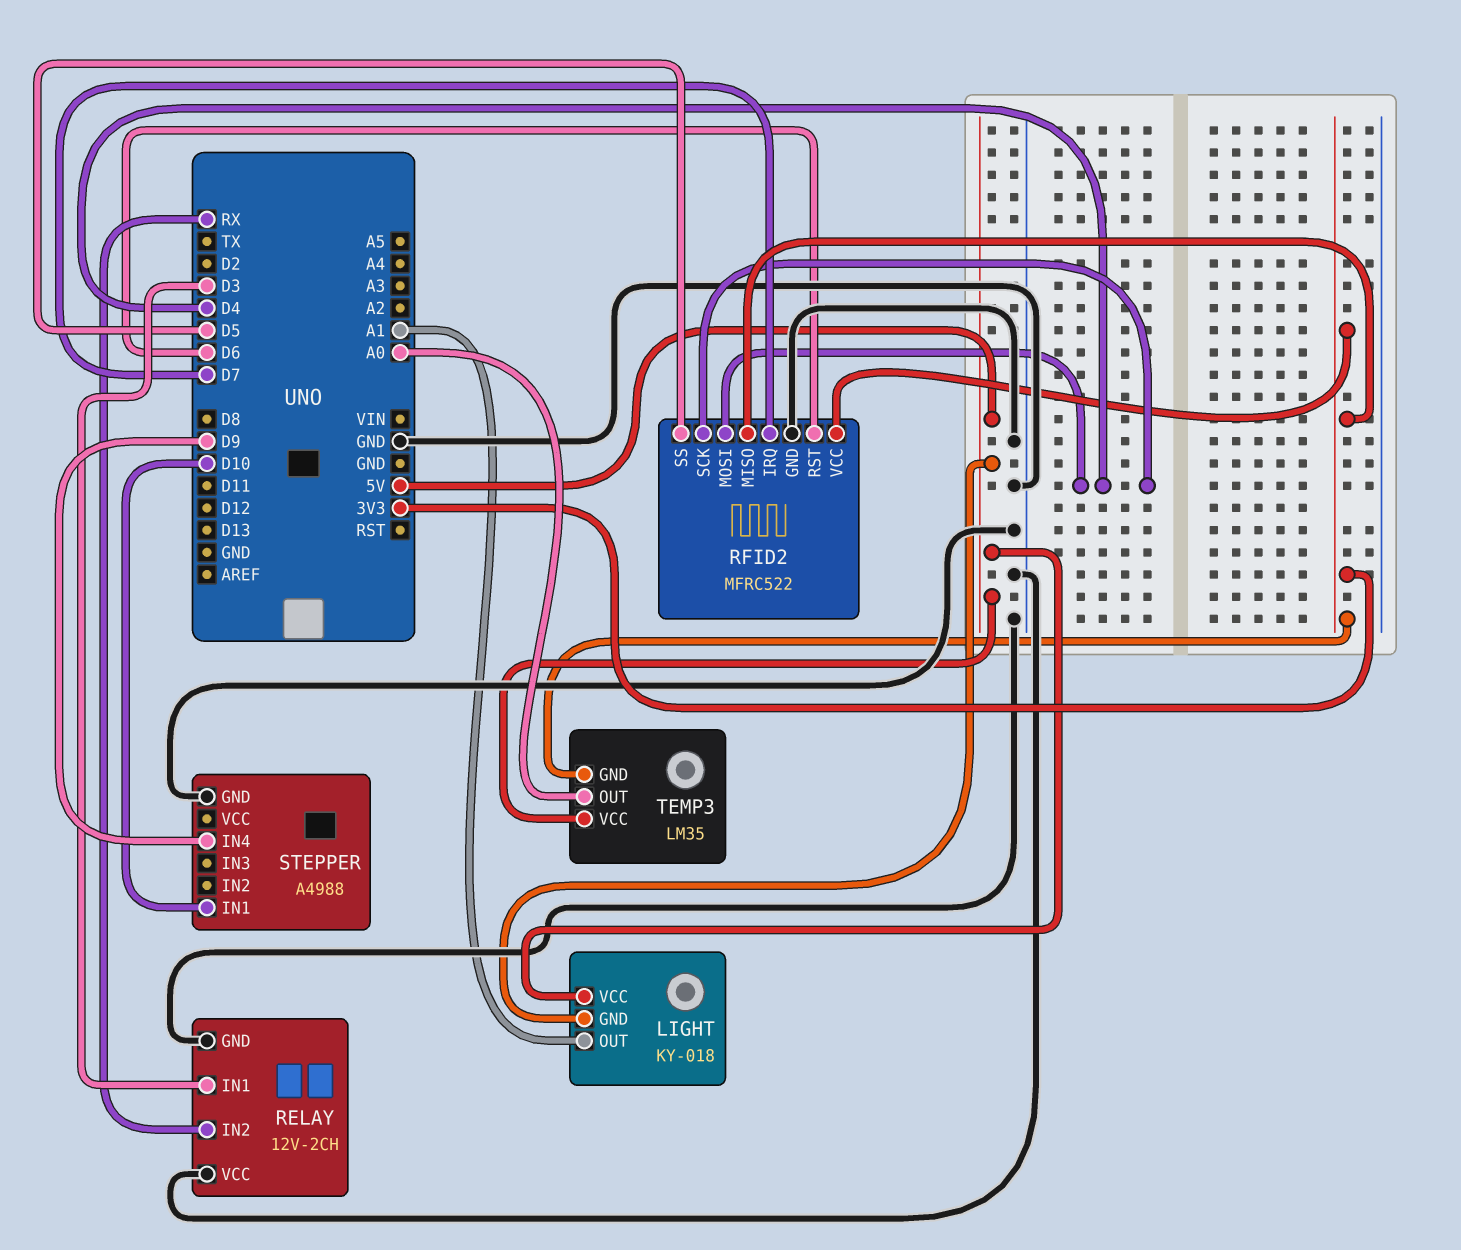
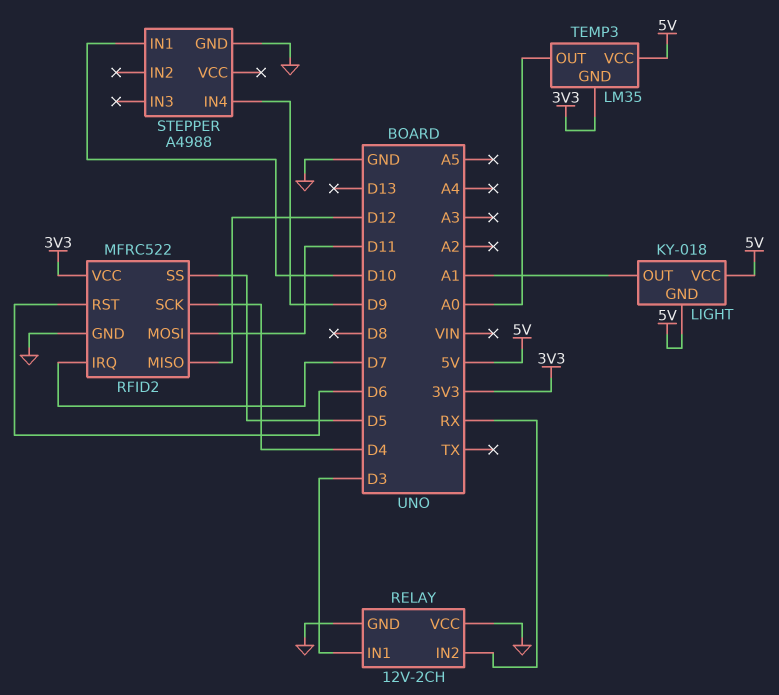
RFID2 pin MISO: 3V3 -> D12
RFID2 pin MOSI: D4 -> D11

